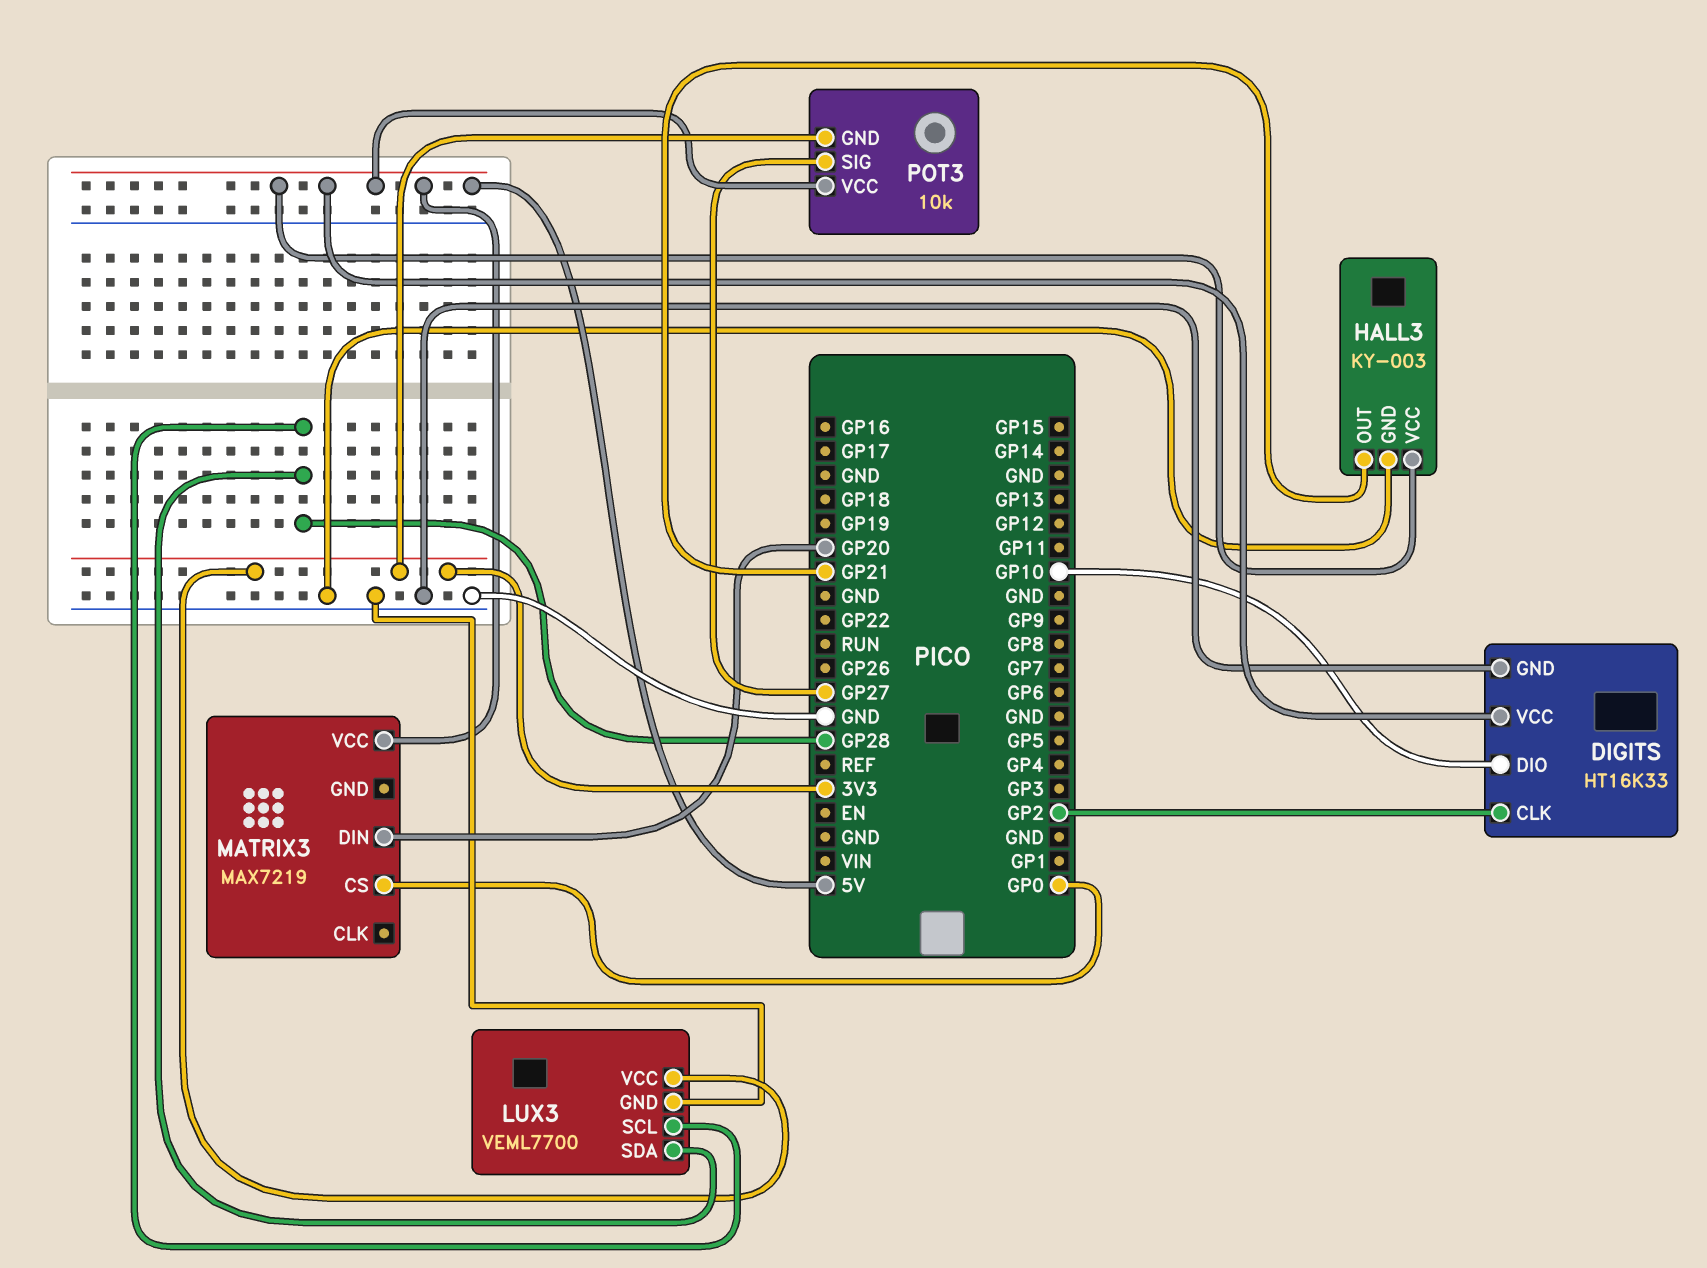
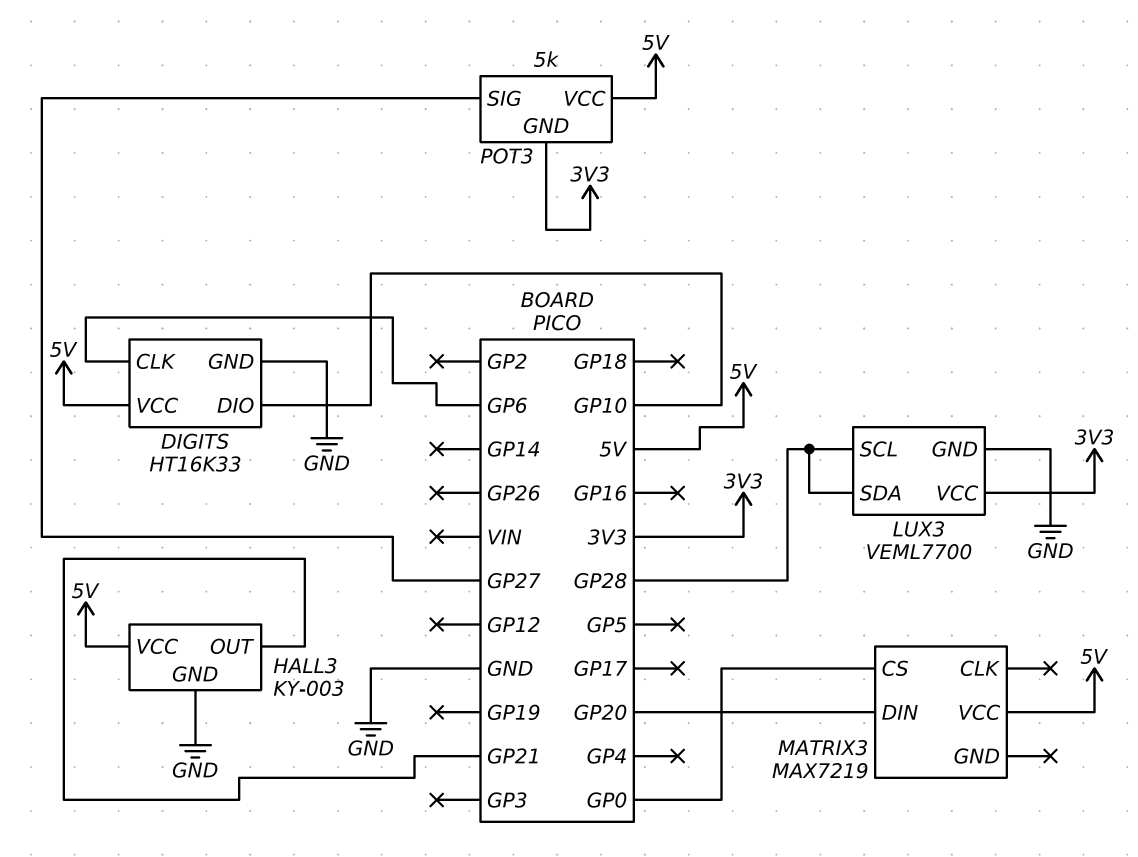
DIGITS pin CLK: GP2 -> GP6
POT3: 10k -> 5k

